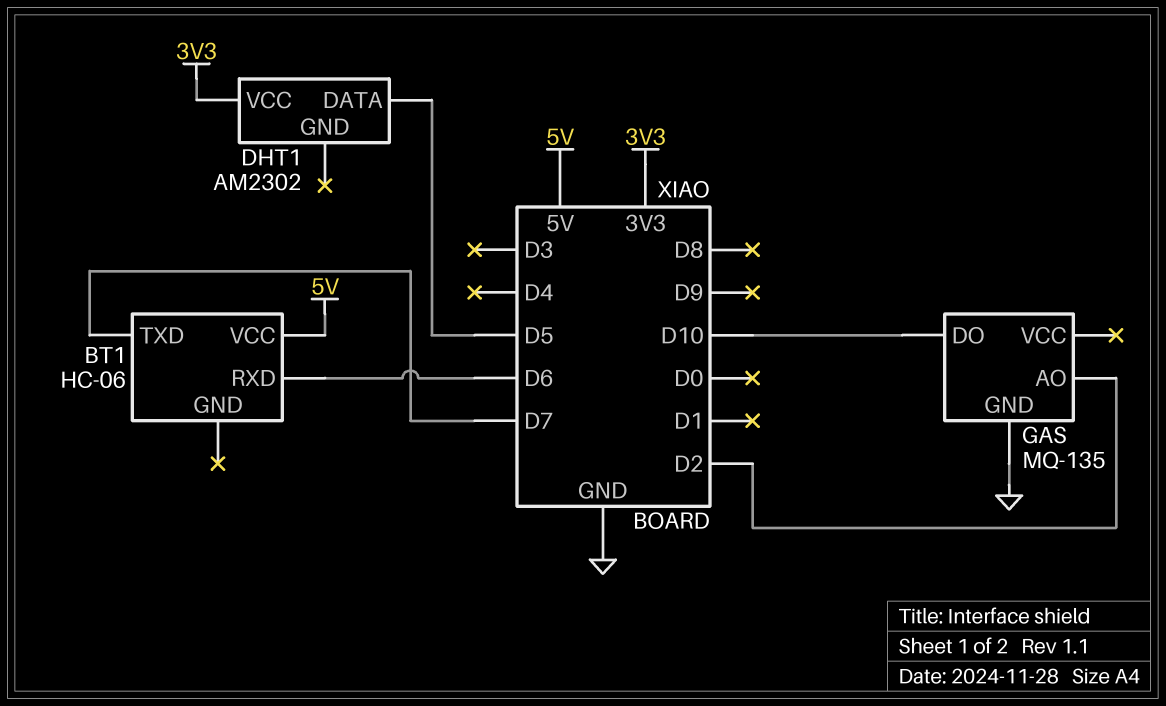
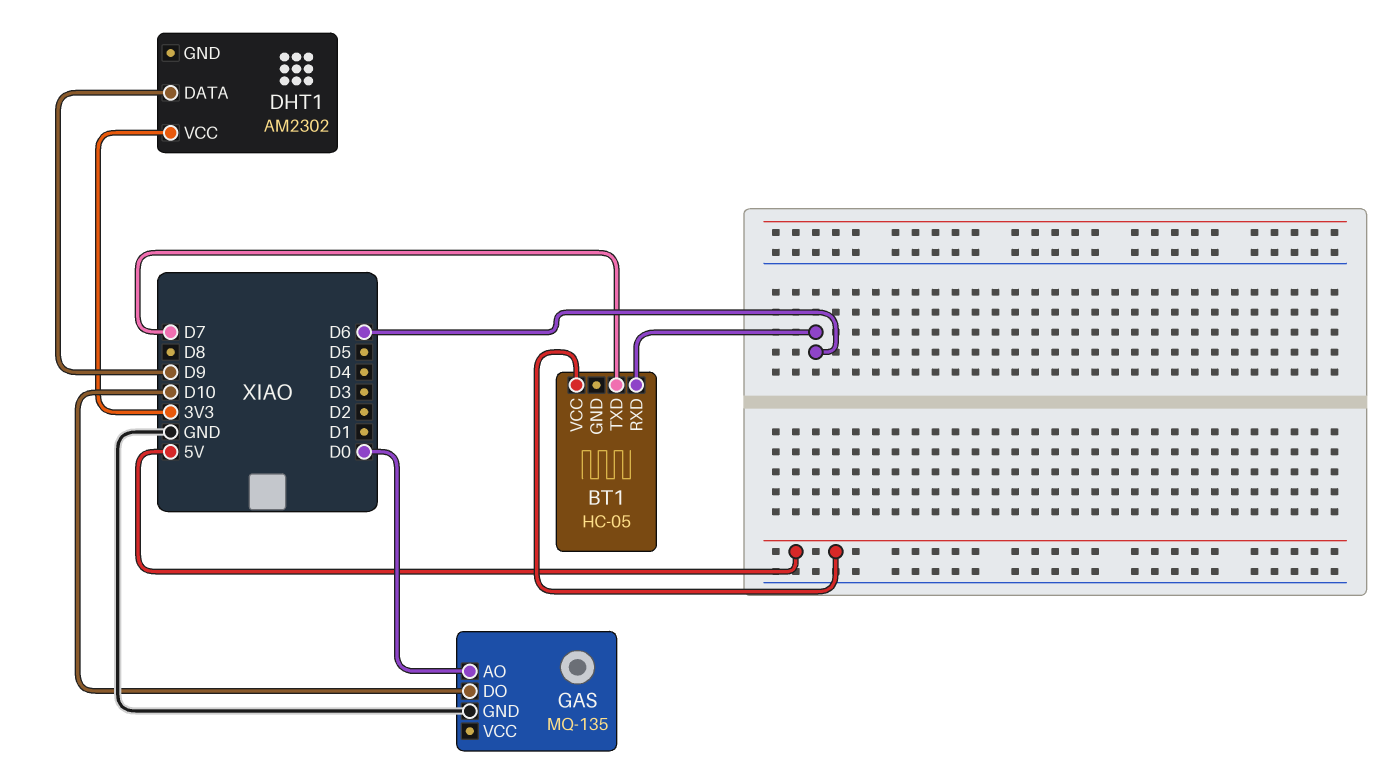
BT1: HC-06 -> HC-05
DHT1 pin DATA: D5 -> D9
GAS pin AO: D2 -> D0

